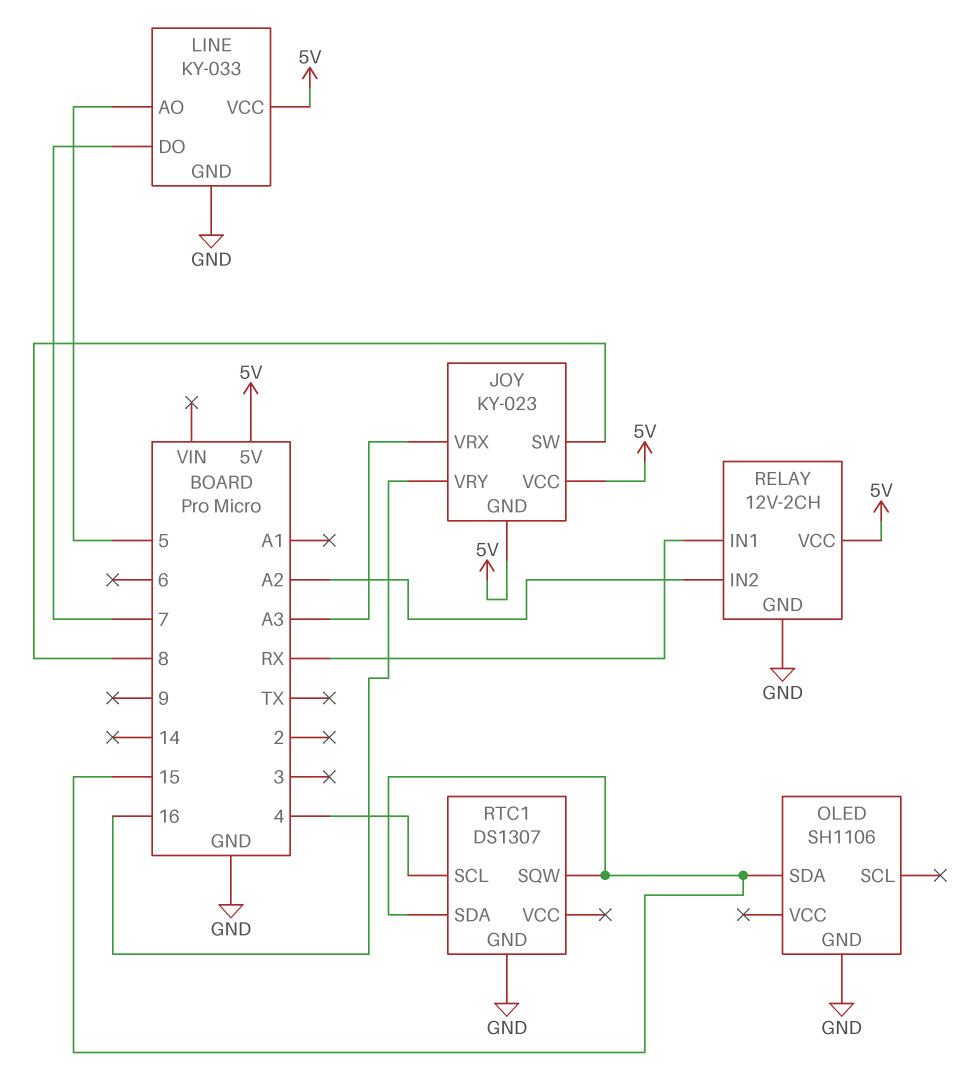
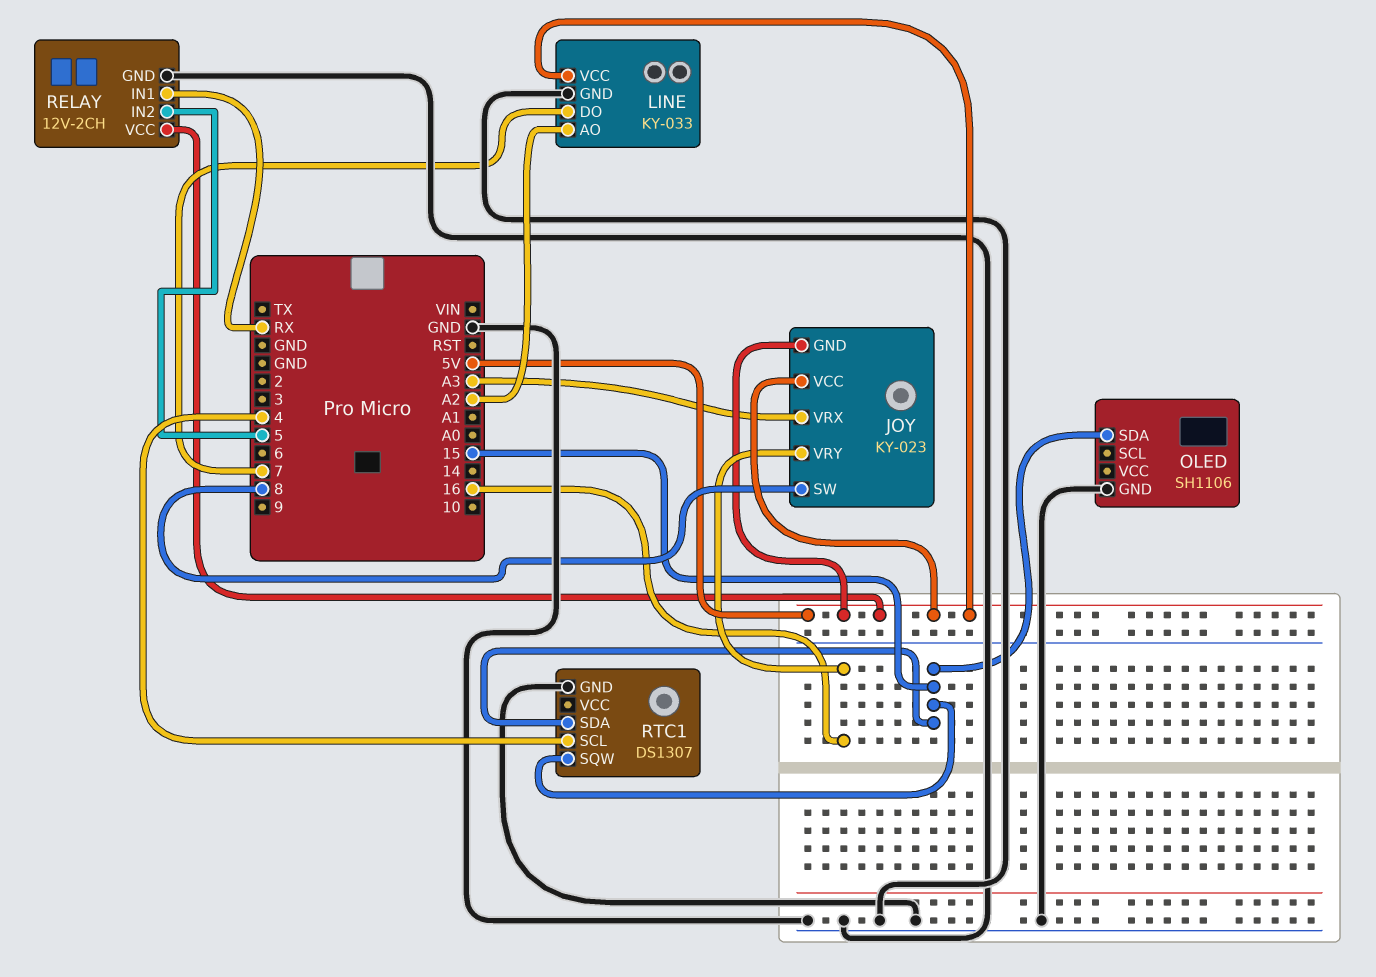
LINE pin AO: 5 -> A2
RELAY pin IN2: A2 -> 5

